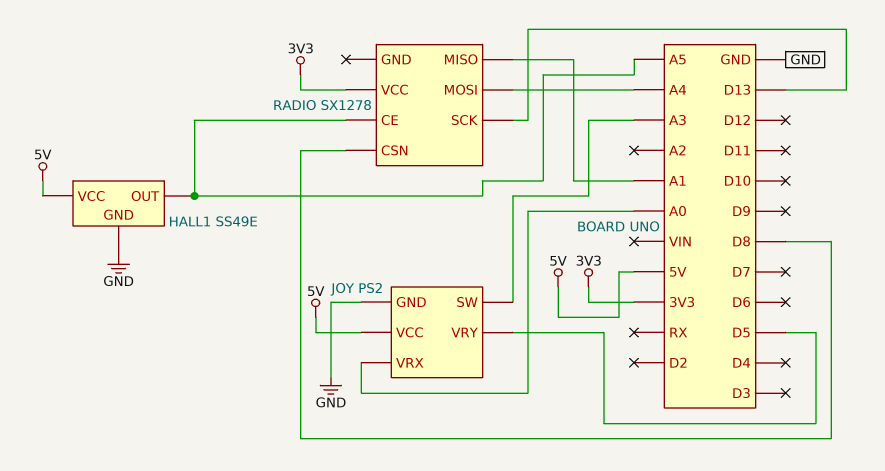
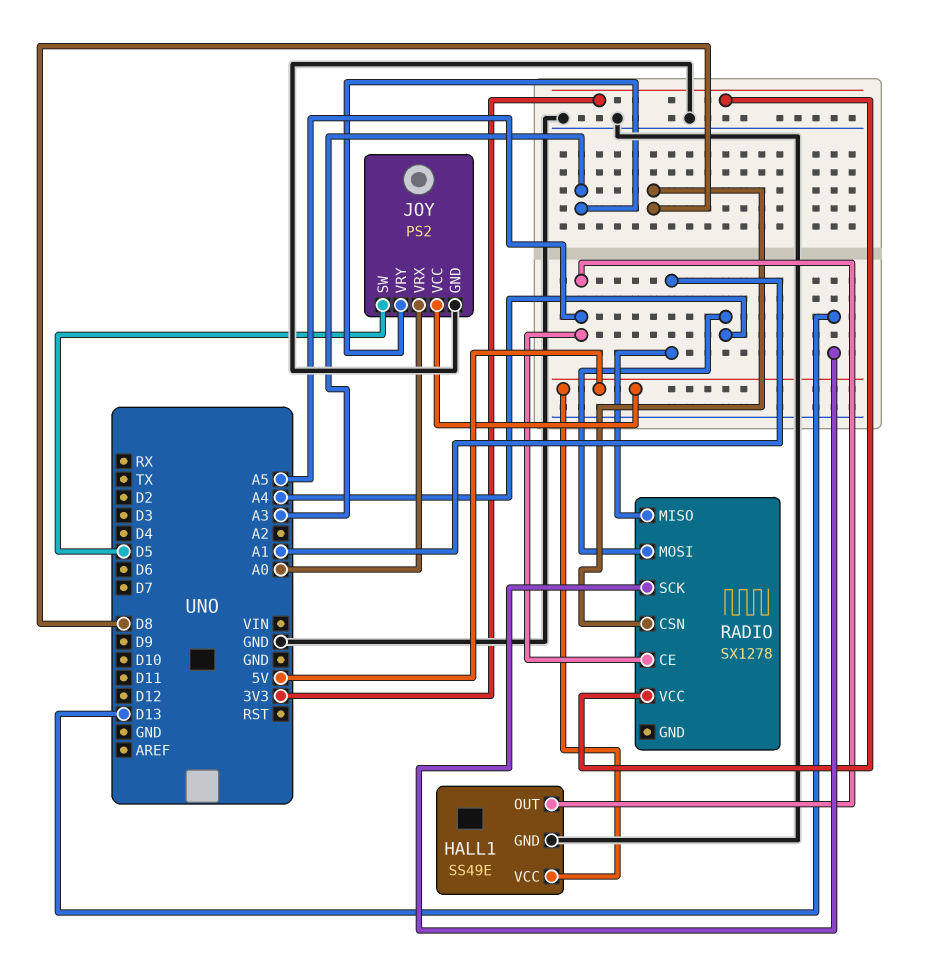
JOY pin SW: A3 -> D5
JOY pin VRY: D5 -> A3

